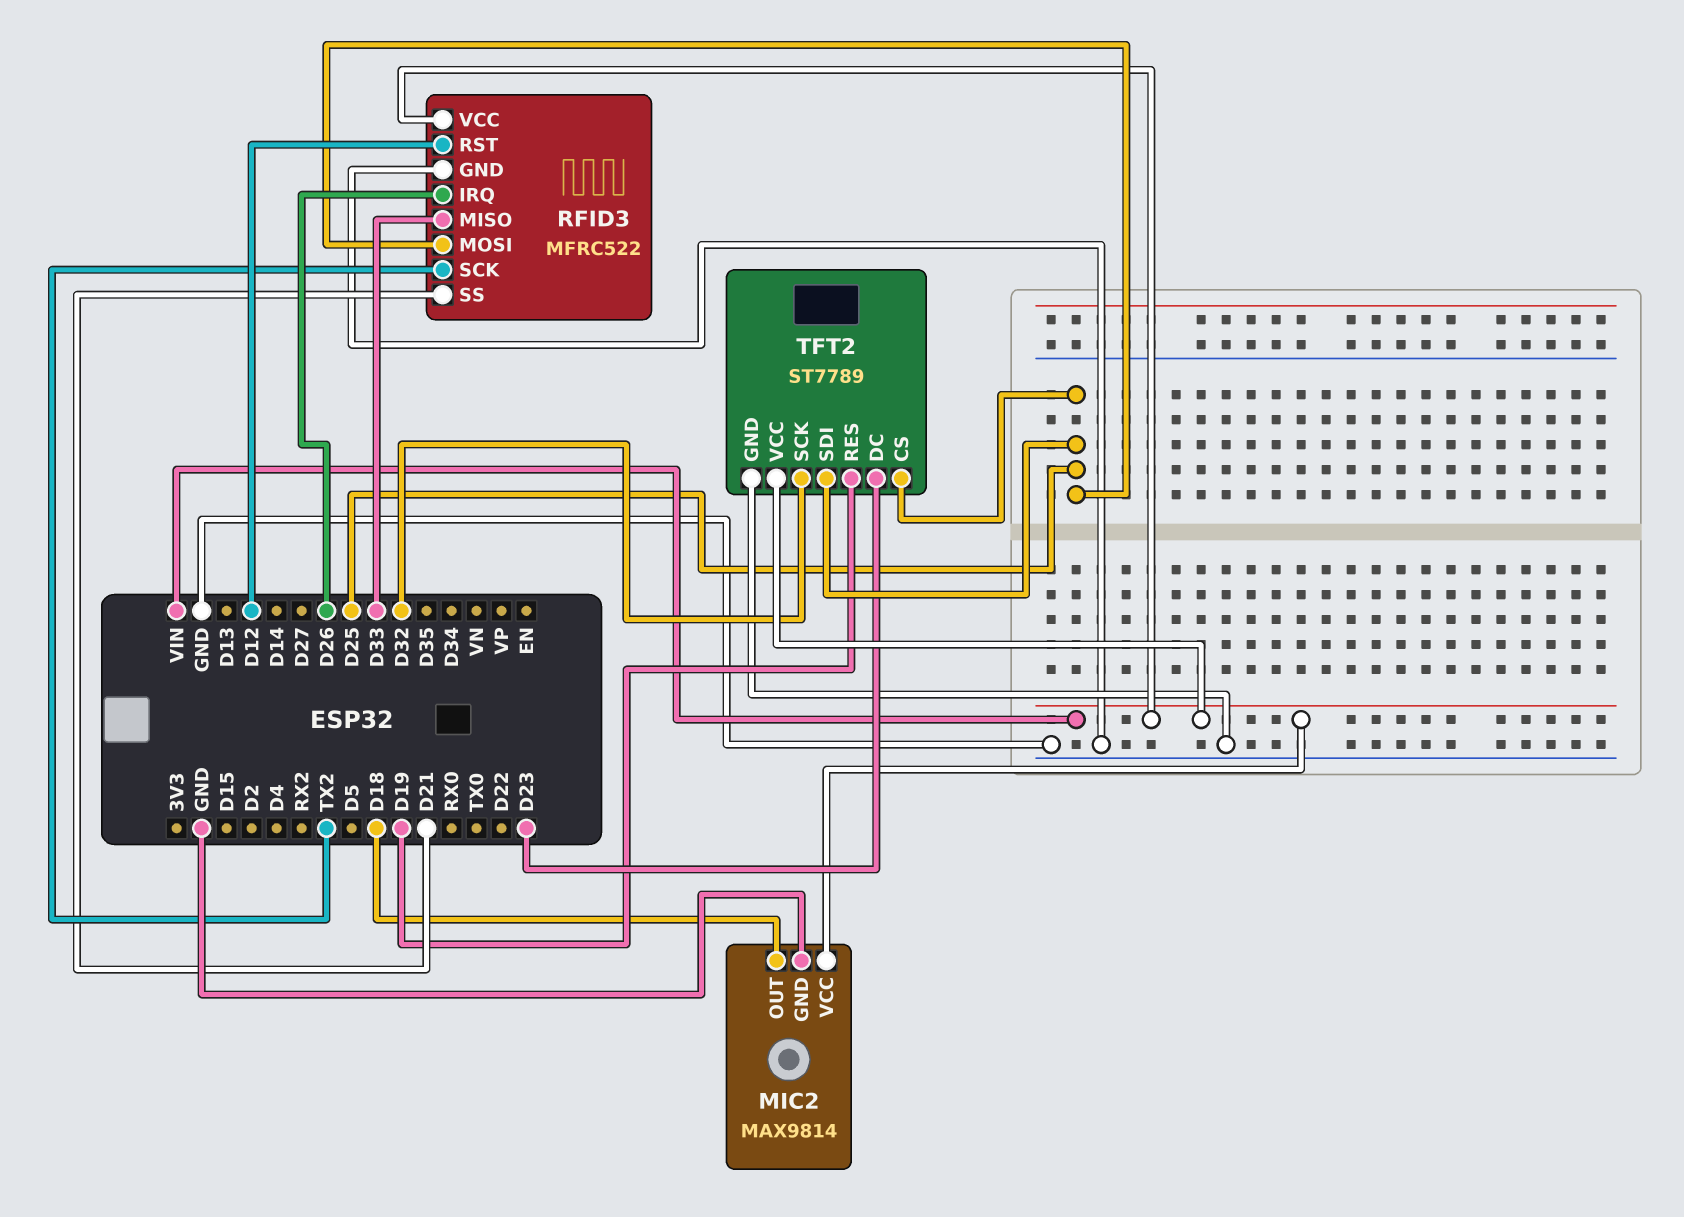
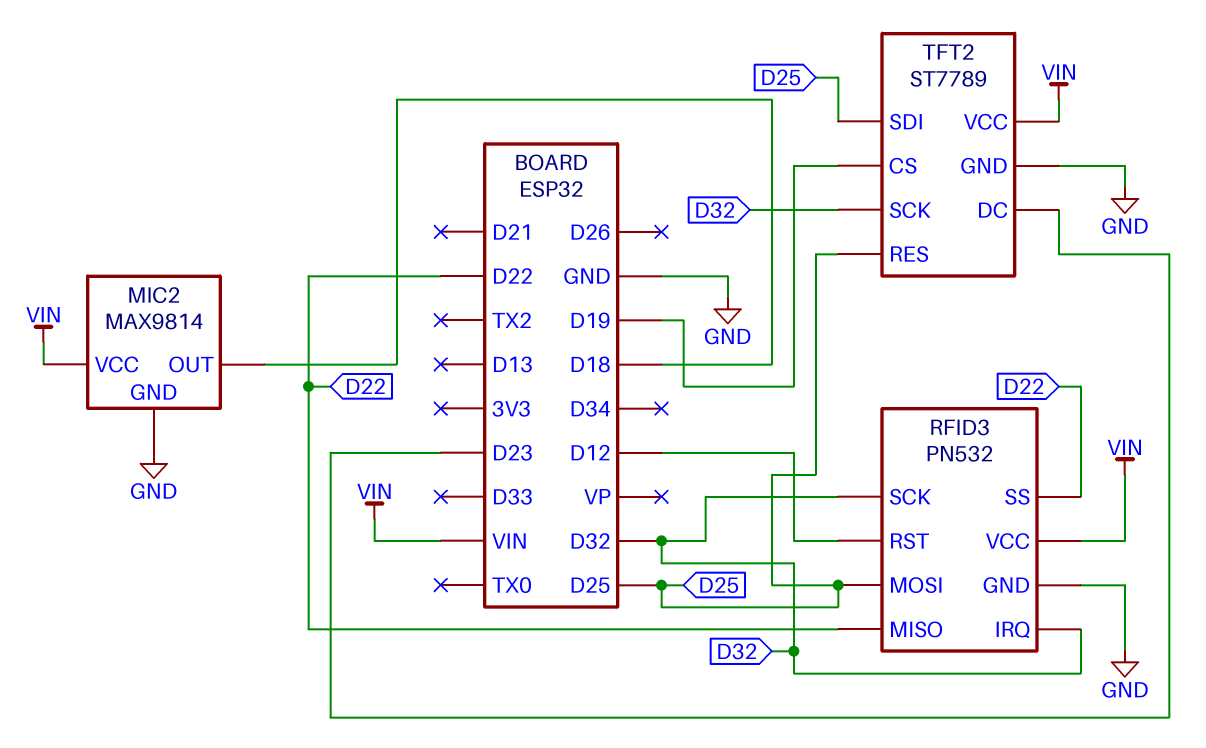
RFID3: MFRC522 -> PN532
RFID3 pin IRQ: D26 -> D32
RFID3 pin MISO: D33 -> D22
RFID3 pin SCK: TX2 -> D32
RFID3 pin SS: D21 -> D22
TFT2 pin CS: D25 -> D19
TFT2 pin RES: D19 -> D25

